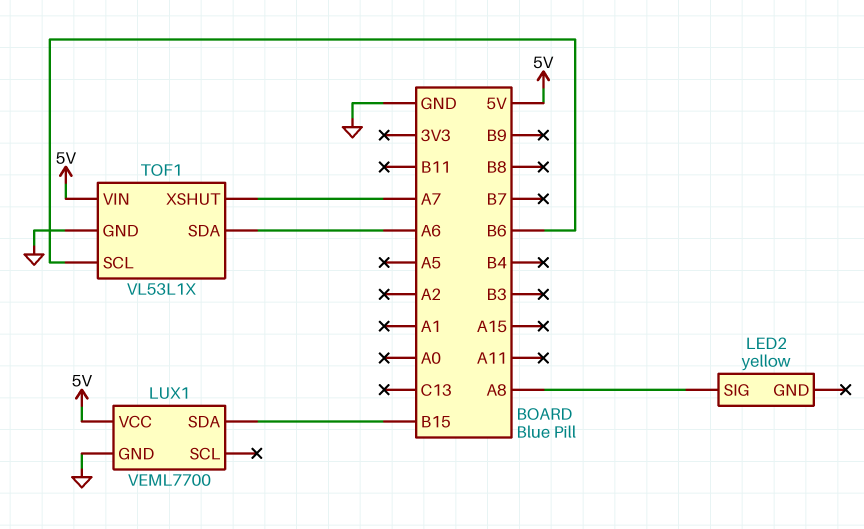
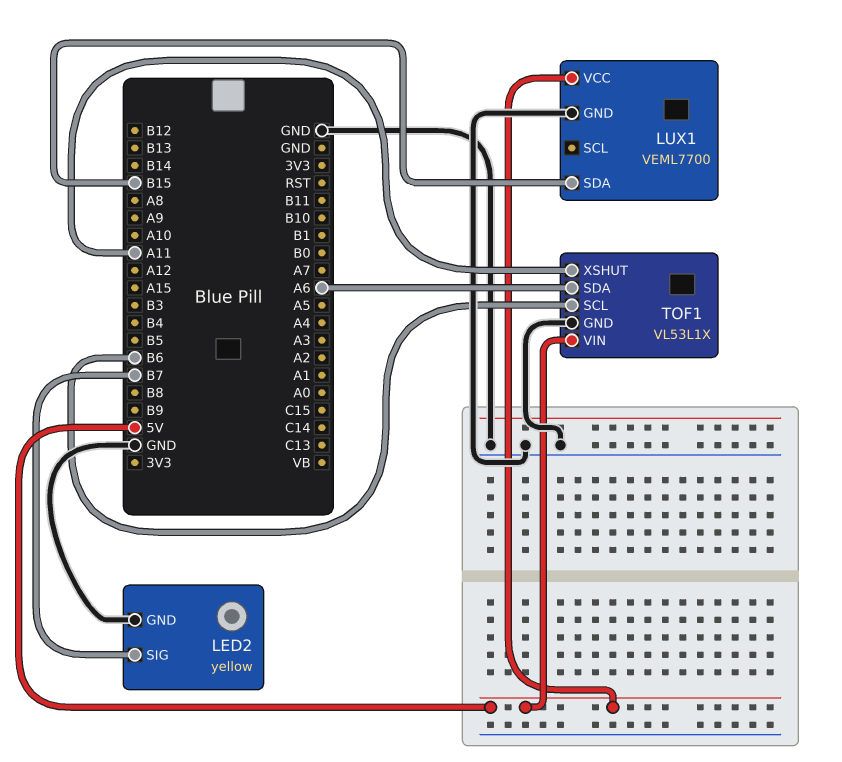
LED2 pin GND: none -> GND
LED2 pin SIG: A8 -> B7
TOF1 pin XSHUT: A7 -> A11

